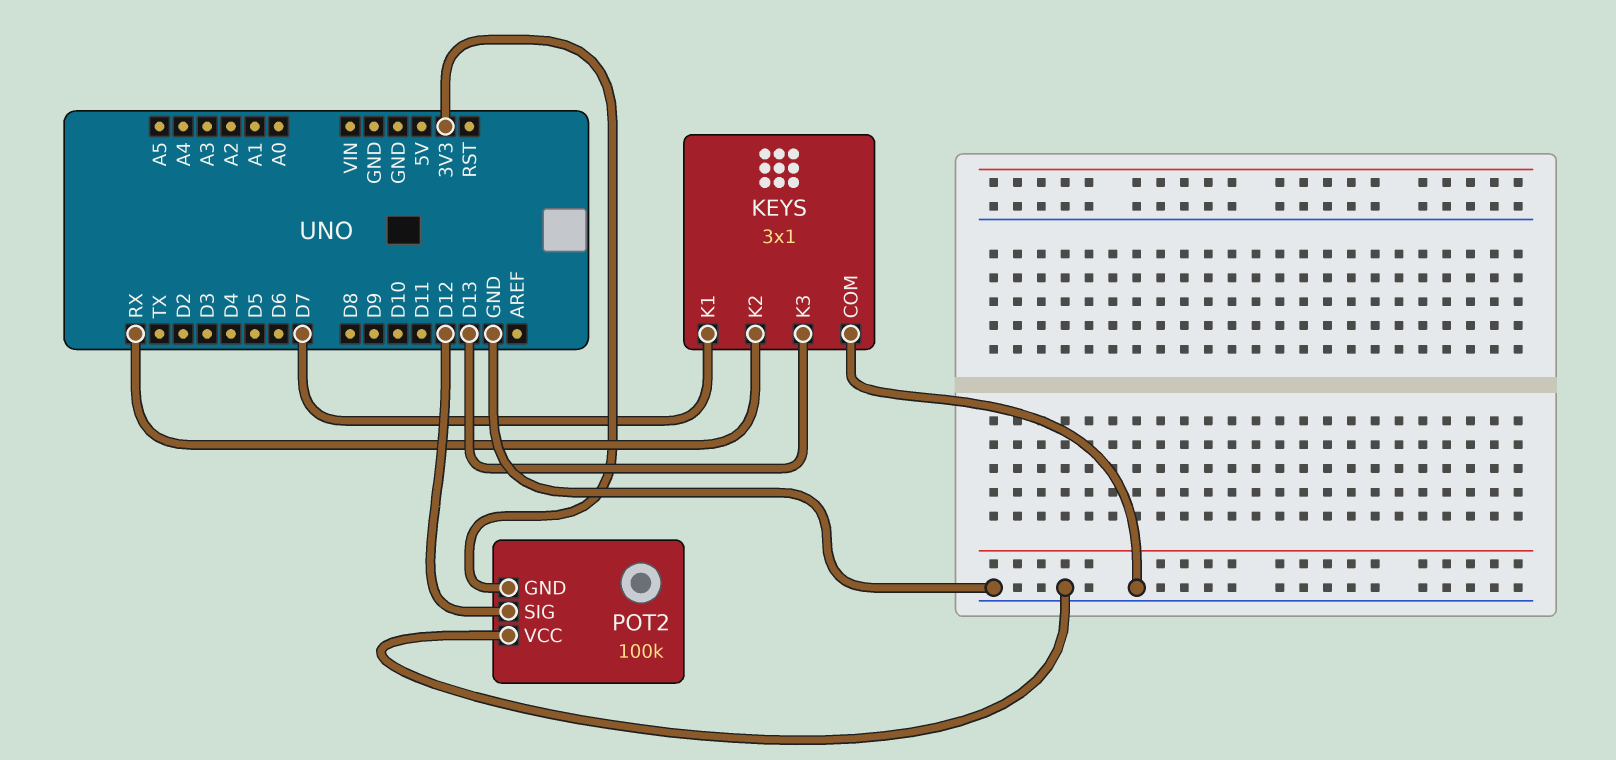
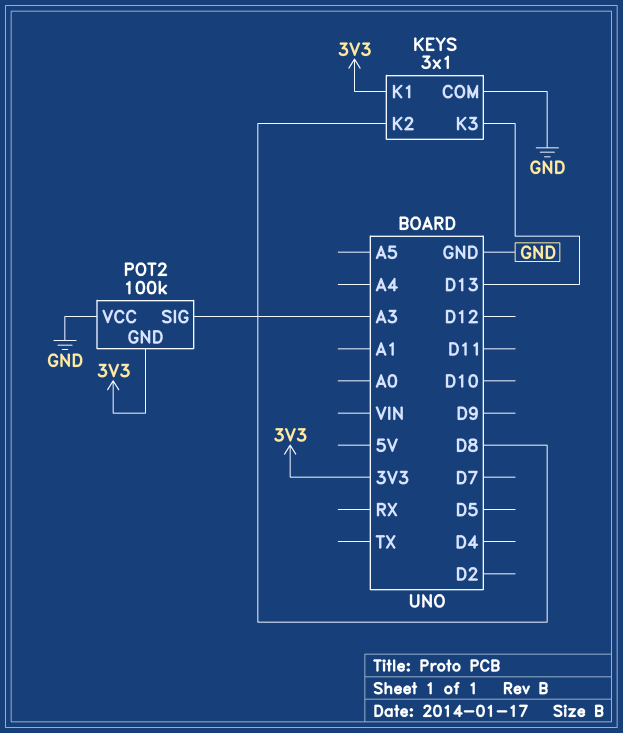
KEYS pin K1: D7 -> 3V3
KEYS pin K2: RX -> D8
POT2 pin SIG: D12 -> A3

